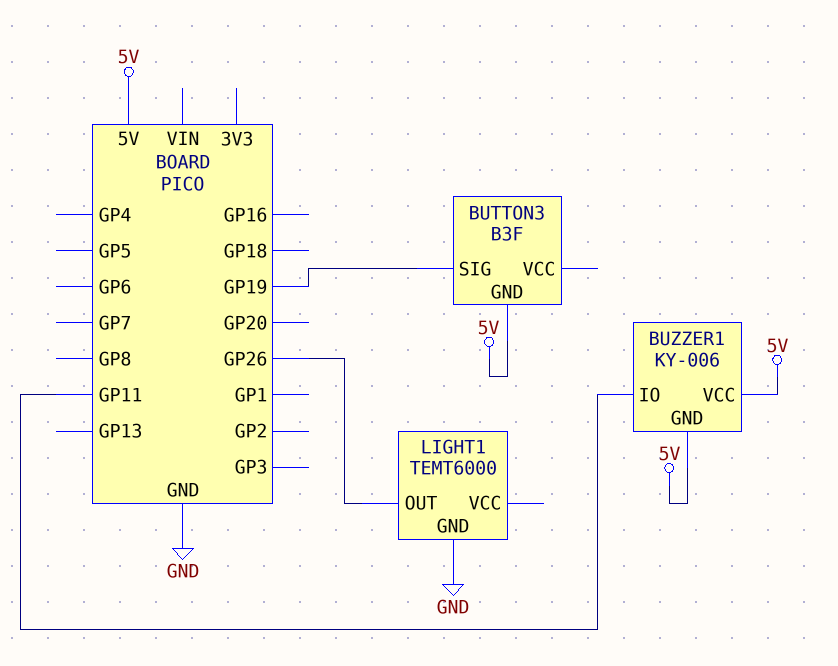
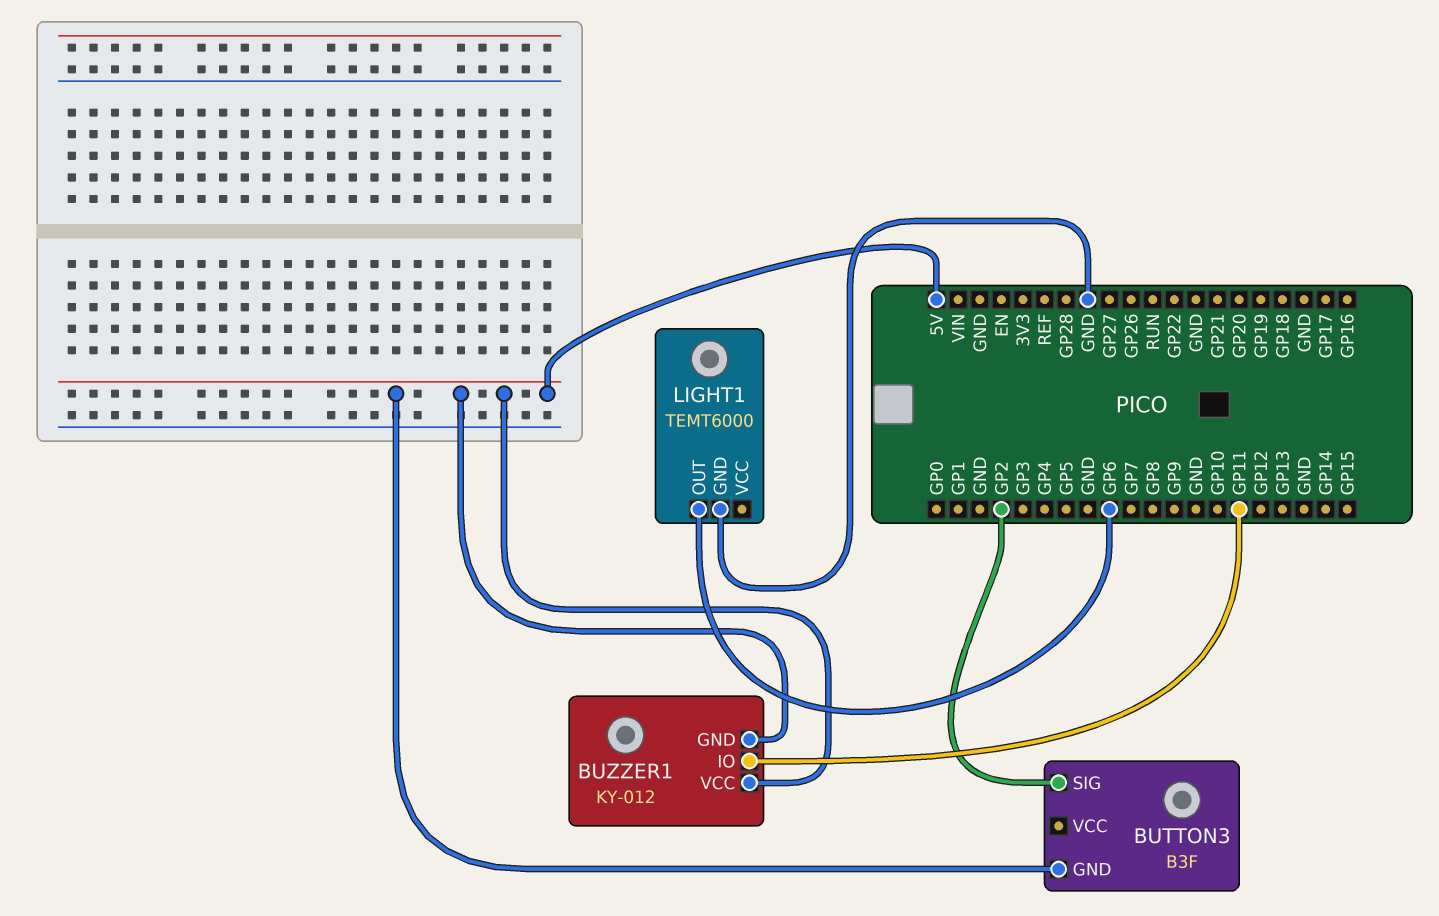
BUTTON3 pin SIG: GP19 -> GP2
BUZZER1: KY-006 -> KY-012
LIGHT1 pin OUT: GP26 -> GP6

